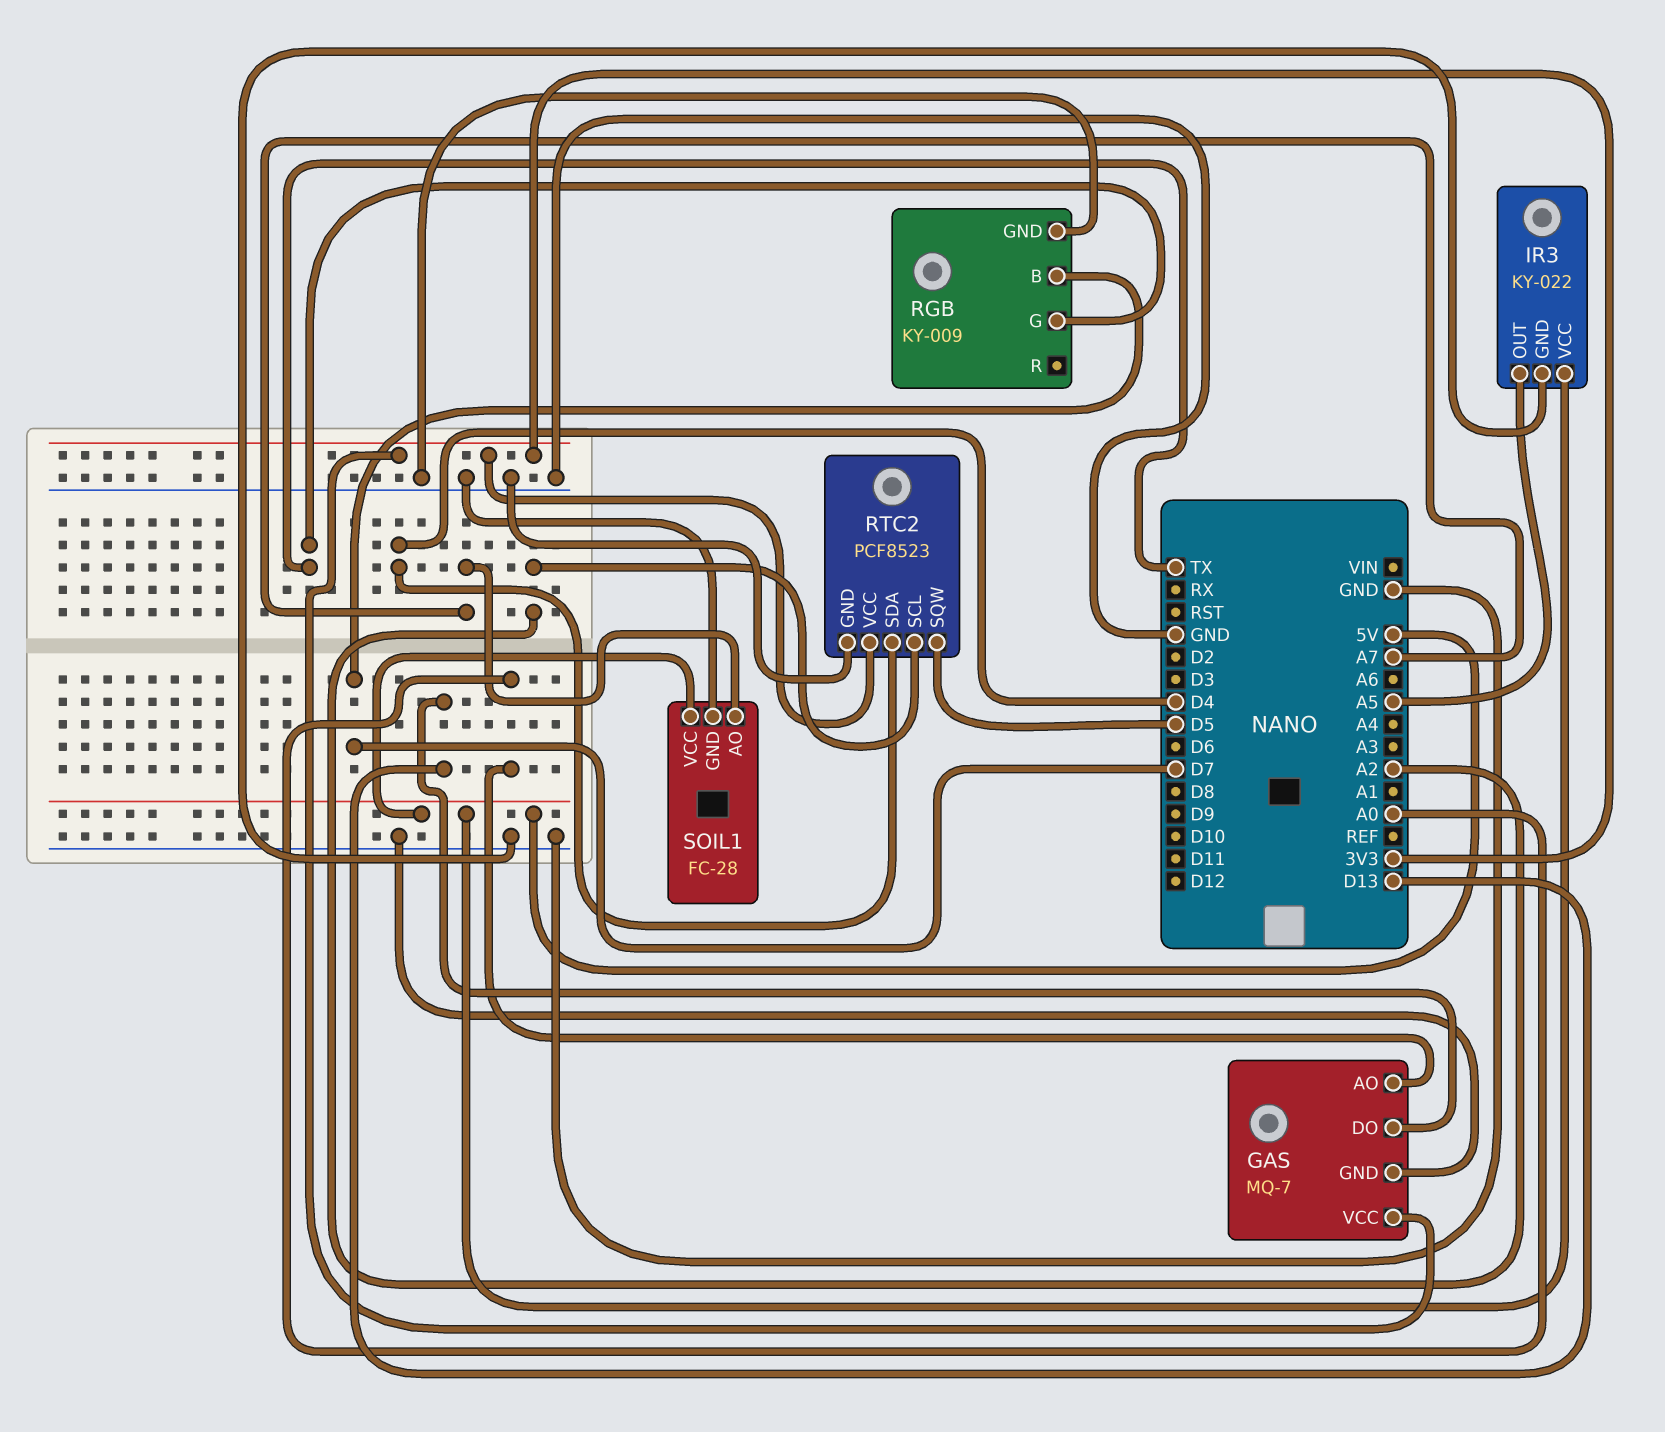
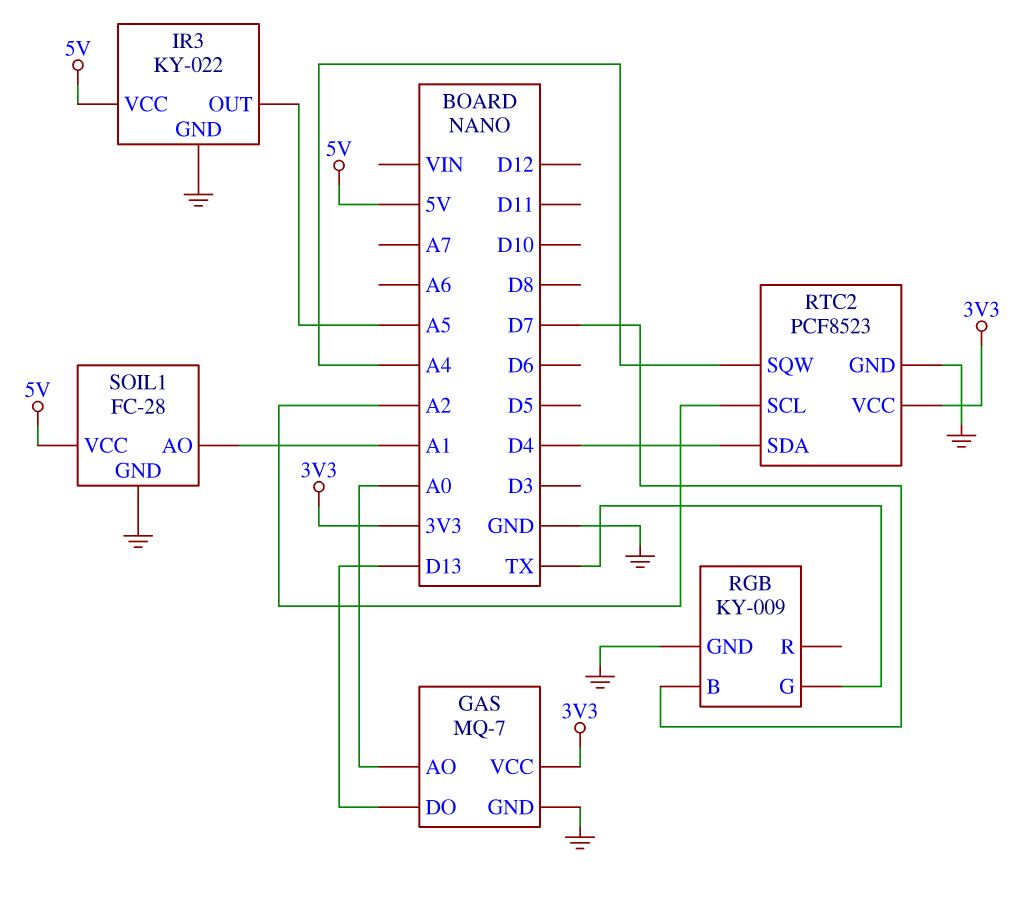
RTC2 pin SQW: D5 -> A4
SOIL1 pin AO: A7 -> A1

